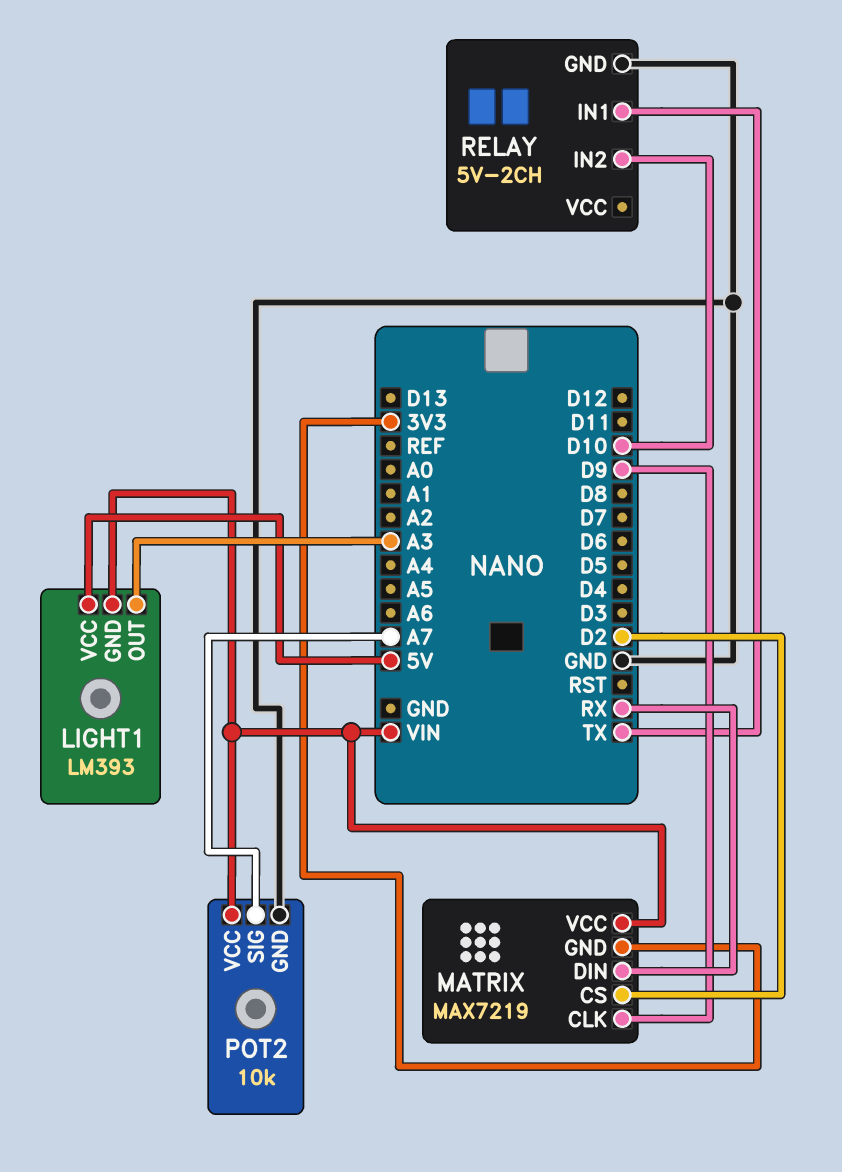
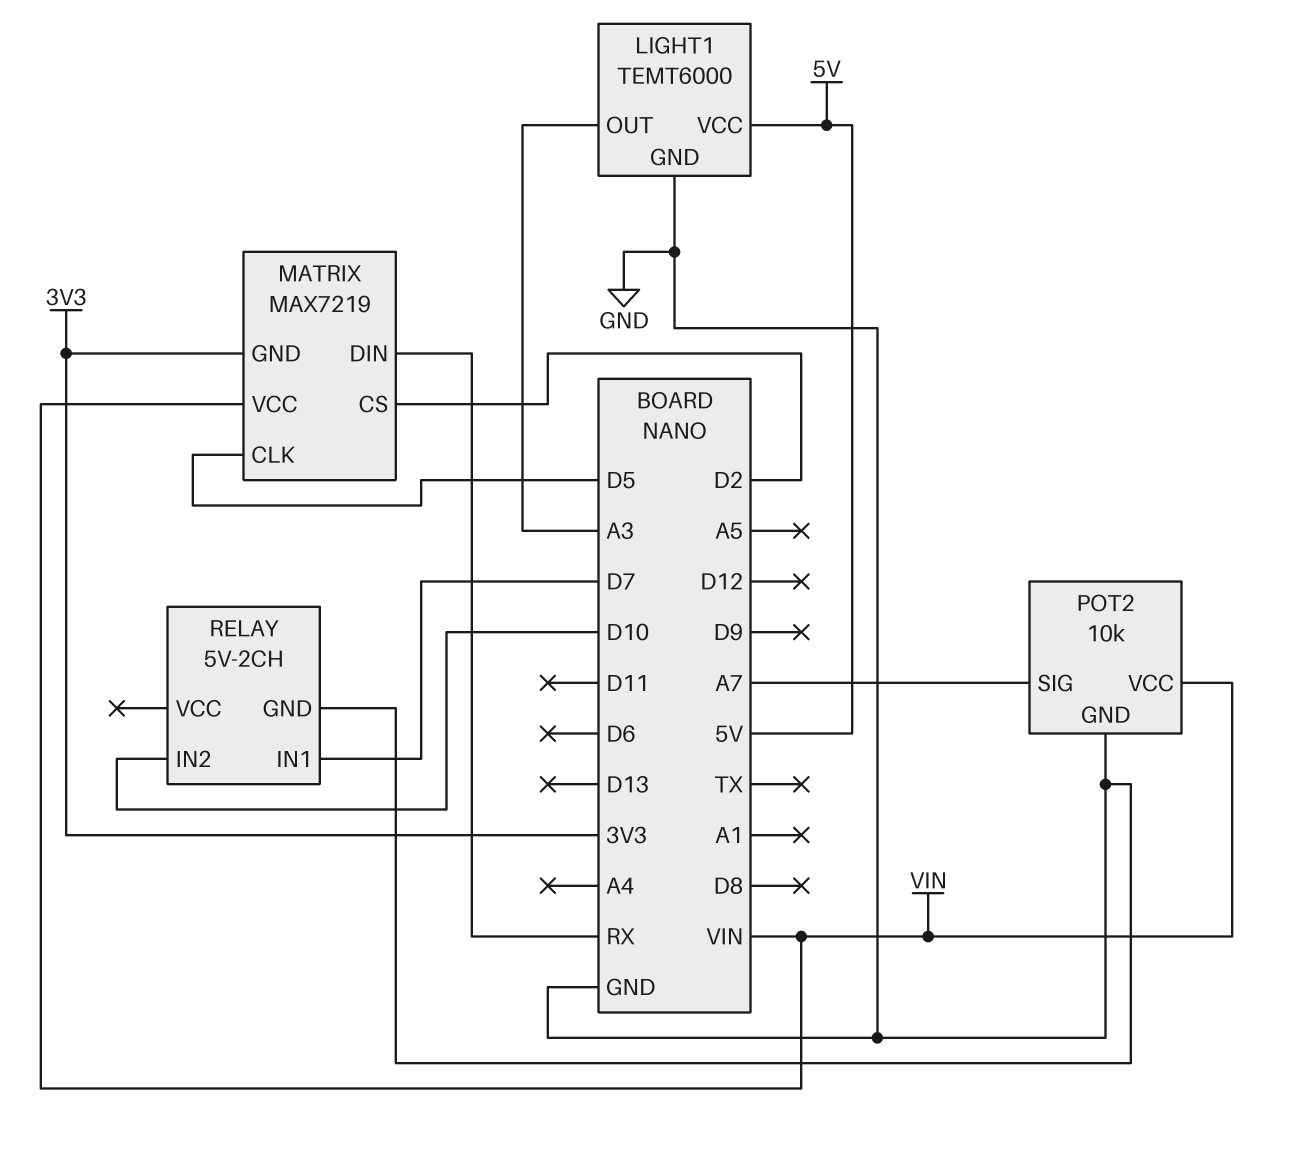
LIGHT1: LM393 -> TEMT6000
LIGHT1 pin GND: VIN -> GND
MATRIX pin CLK: D9 -> D5
RELAY pin IN1: TX -> D7

